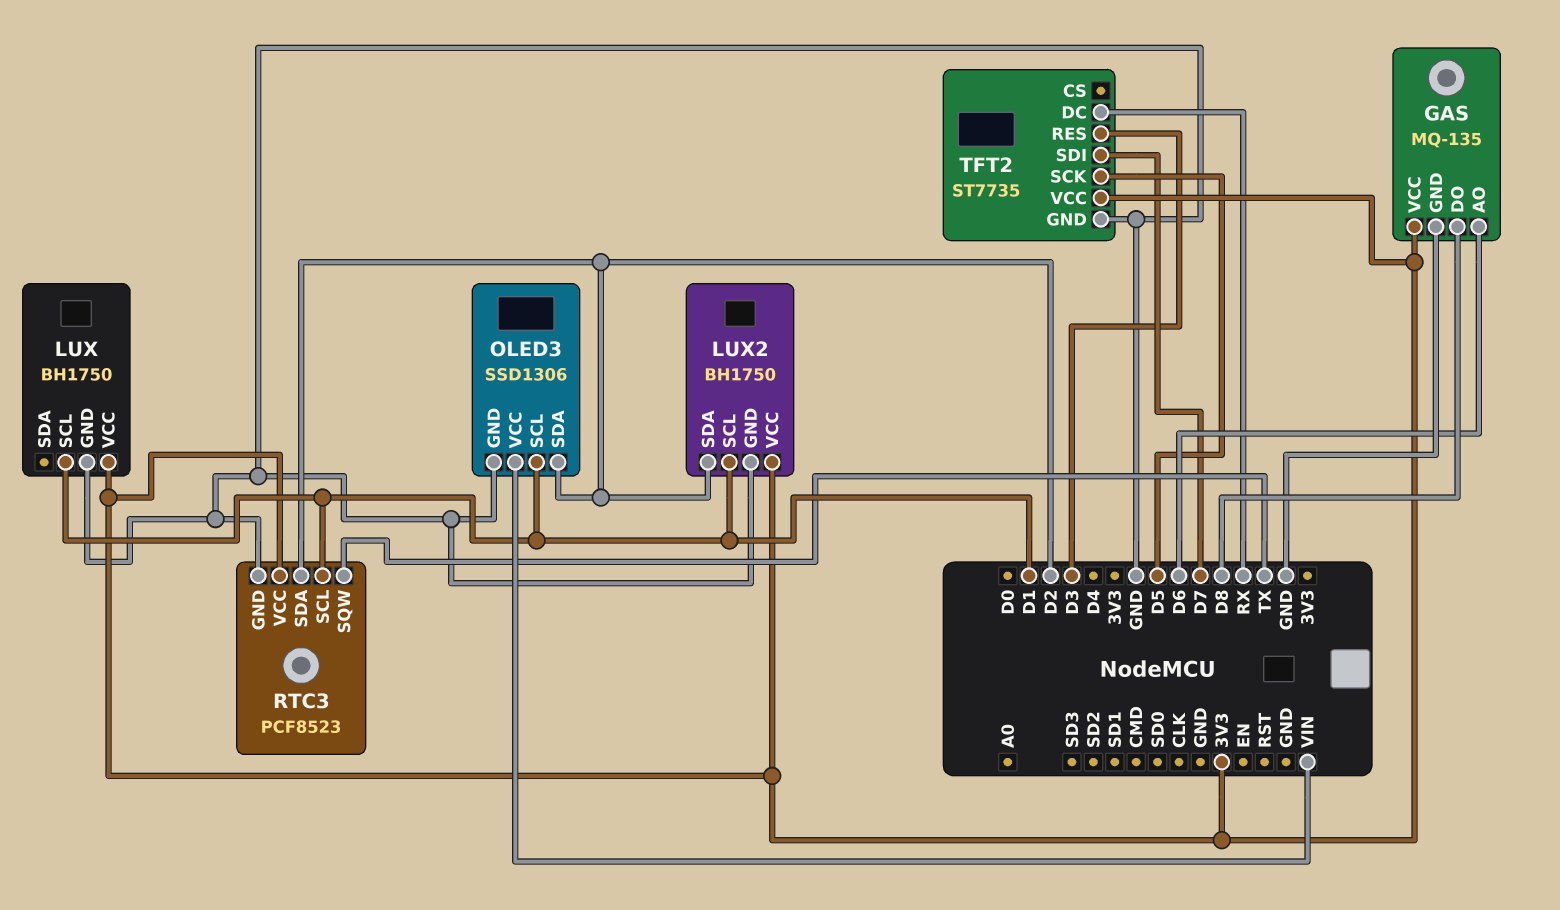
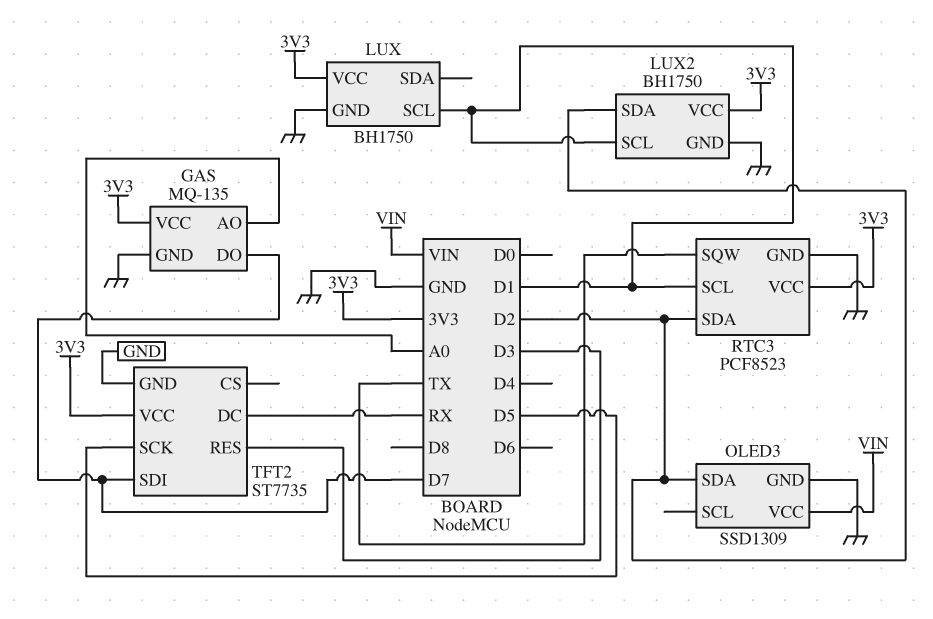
GAS pin AO: D6 -> A0
GAS pin DO: D8 -> D7
OLED3: SSD1306 -> SSD1309
OLED3 pin SCL: D1 -> none

